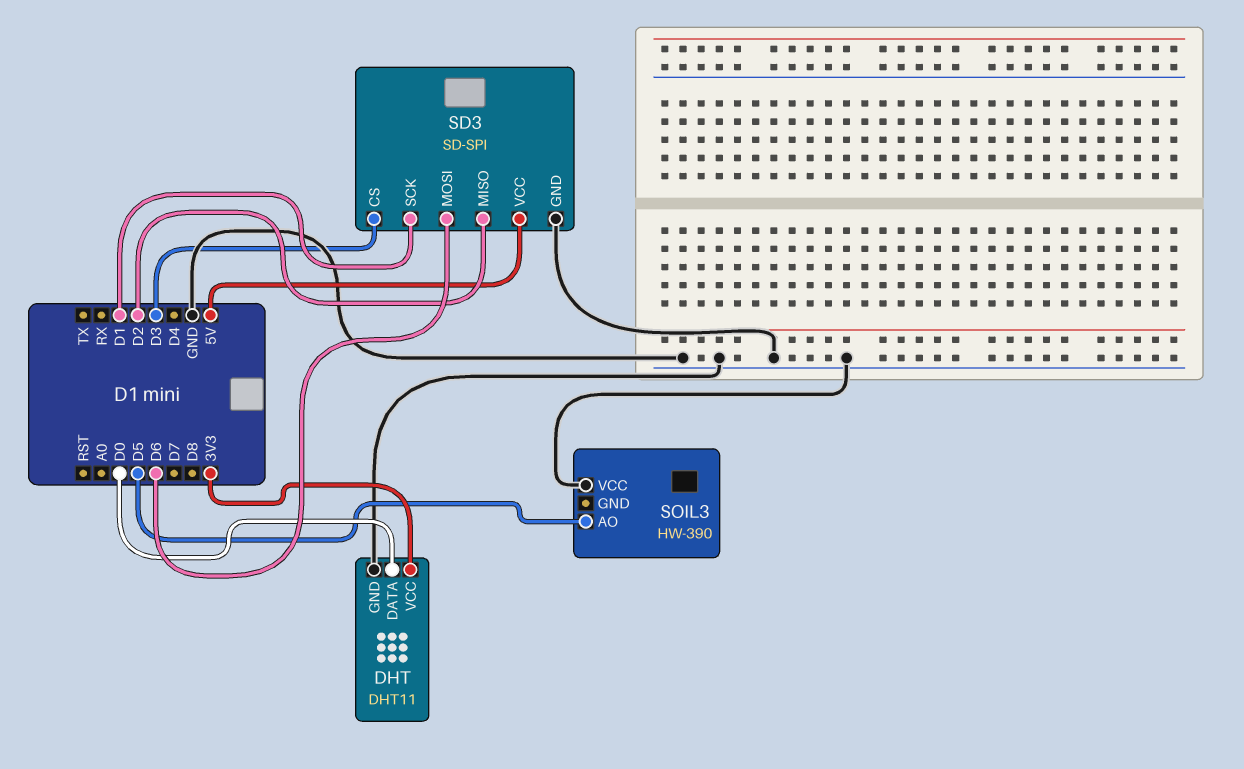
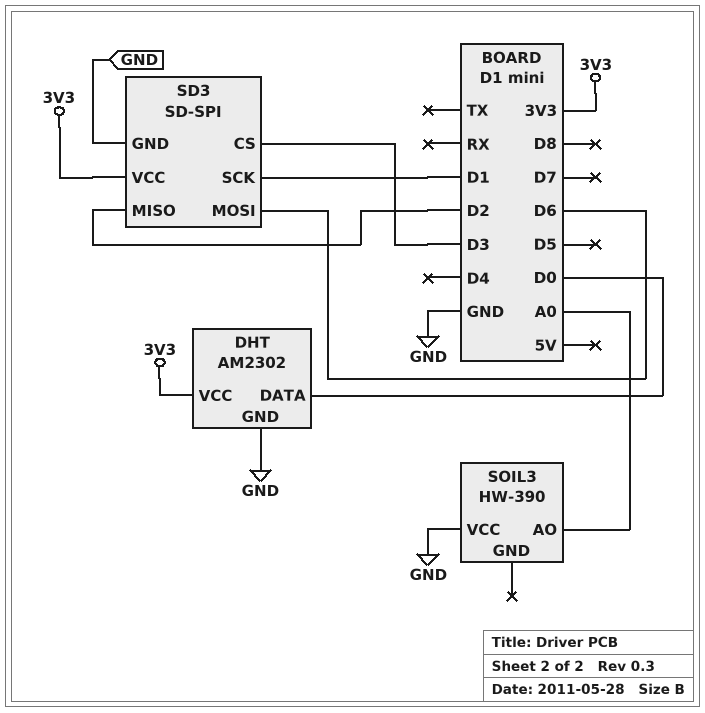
DHT: DHT11 -> AM2302
SD3 pin VCC: 5V -> 3V3
SOIL3 pin AO: D5 -> A0

